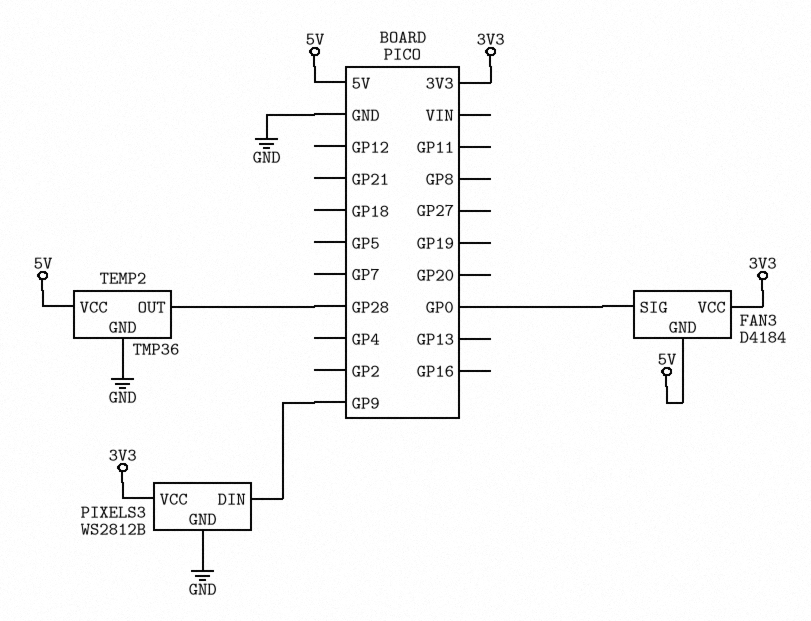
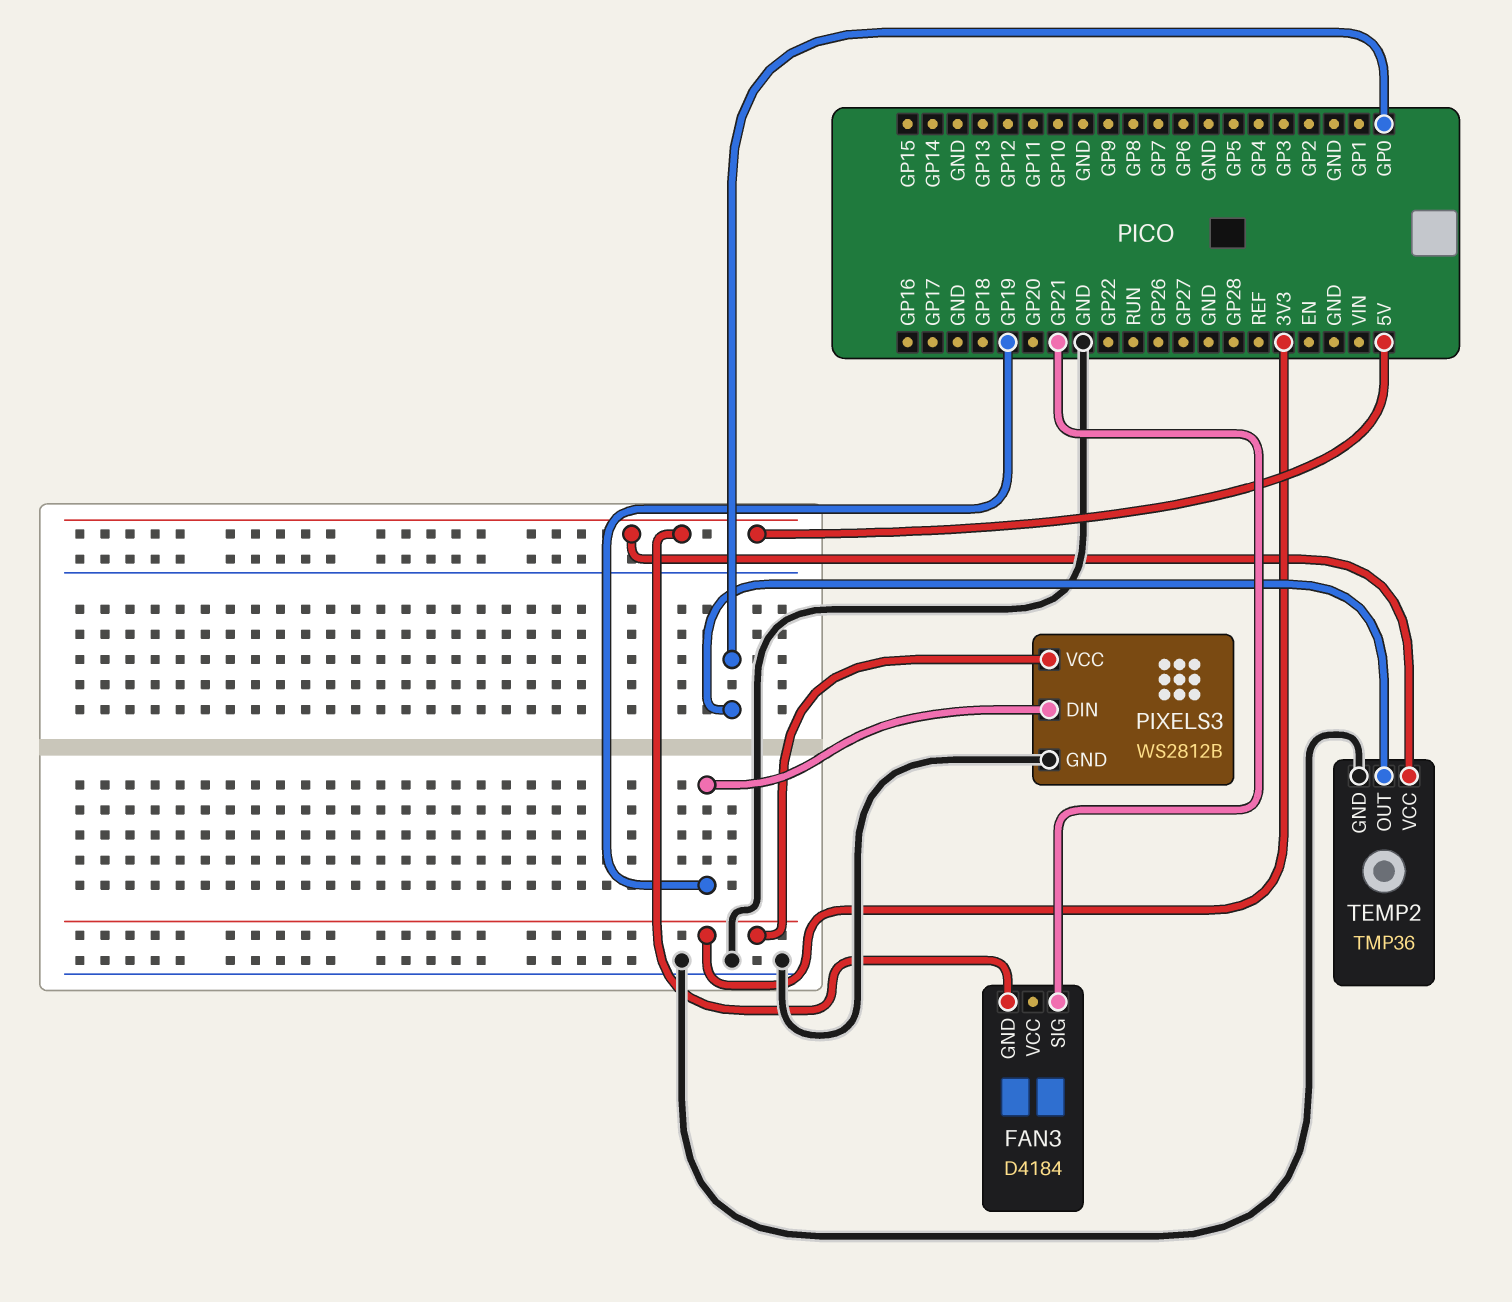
FAN3 pin SIG: GP0 -> GP21
FAN3 pin VCC: 3V3 -> none
PIXELS3 pin DIN: GP9 -> GP19
TEMP2 pin OUT: GP28 -> GP0

